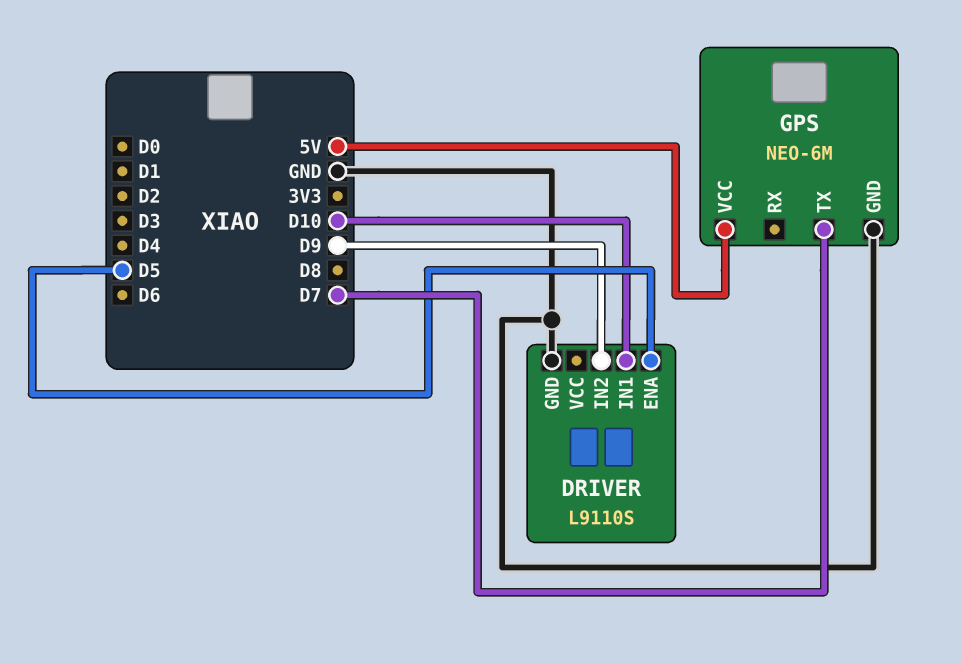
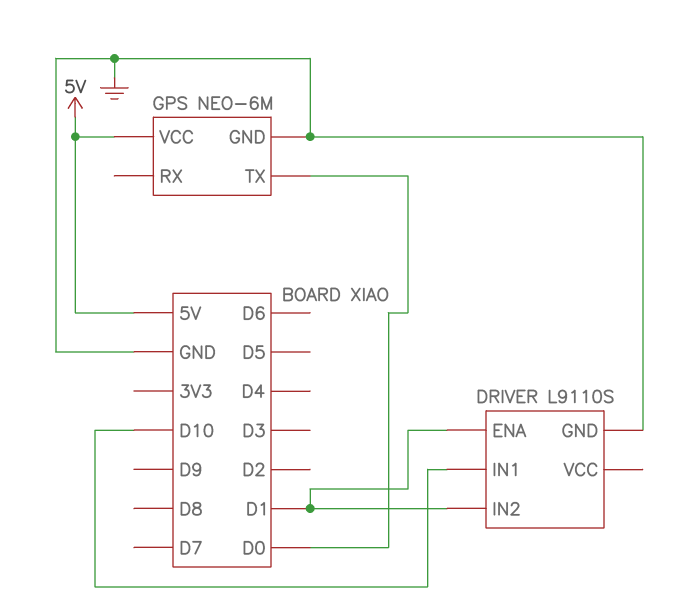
DRIVER pin ENA: D5 -> D1
DRIVER pin IN2: D9 -> D1
GPS pin TX: D7 -> D0

